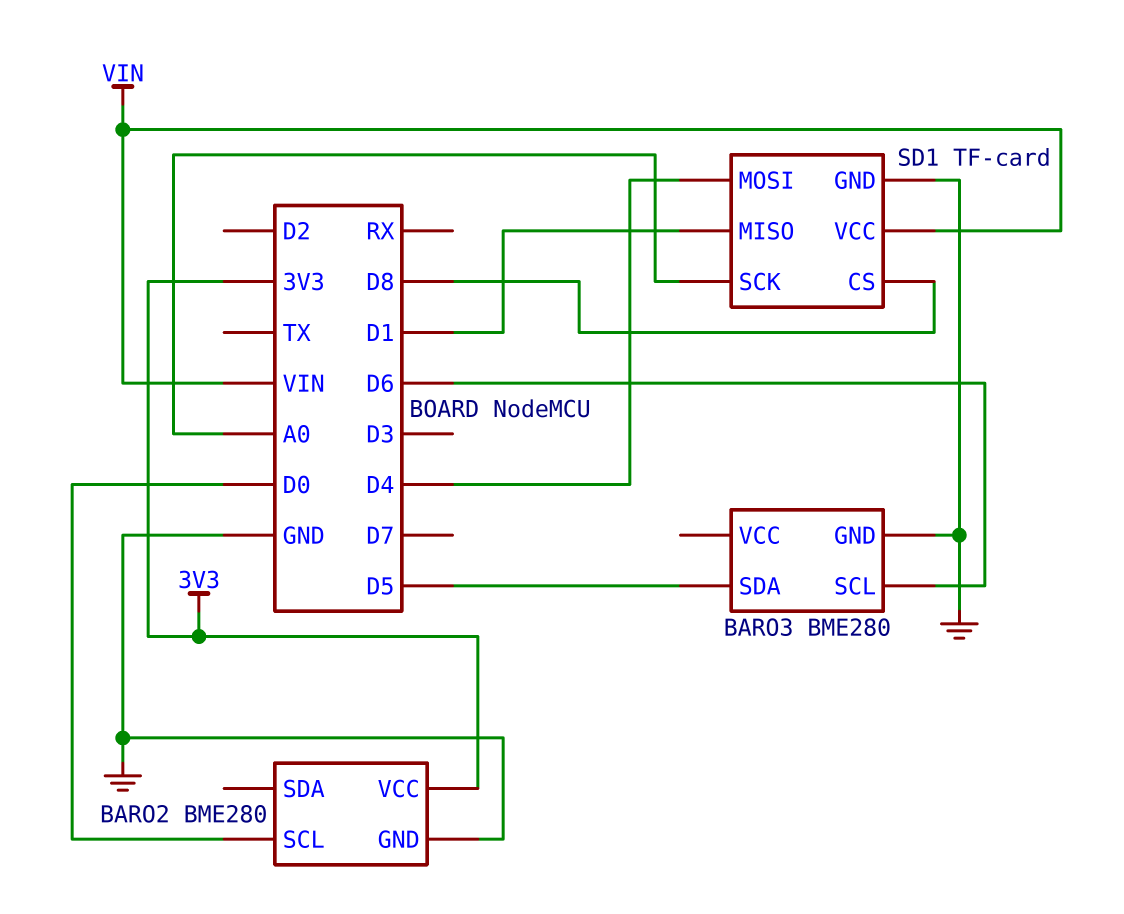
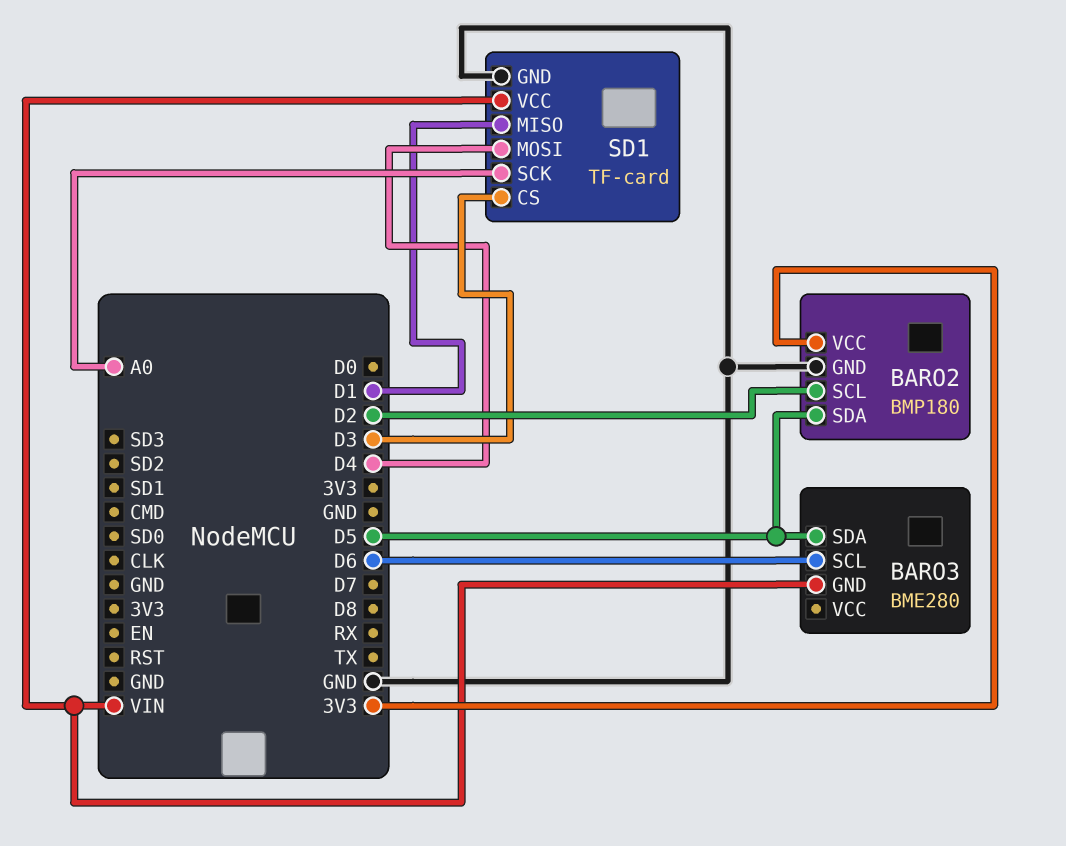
BARO2: BME280 -> BMP180
BARO2 pin SCL: D0 -> D2
BARO2 pin SDA: none -> D5
BARO3 pin GND: GND -> VIN
SD1 pin CS: D8 -> D3

